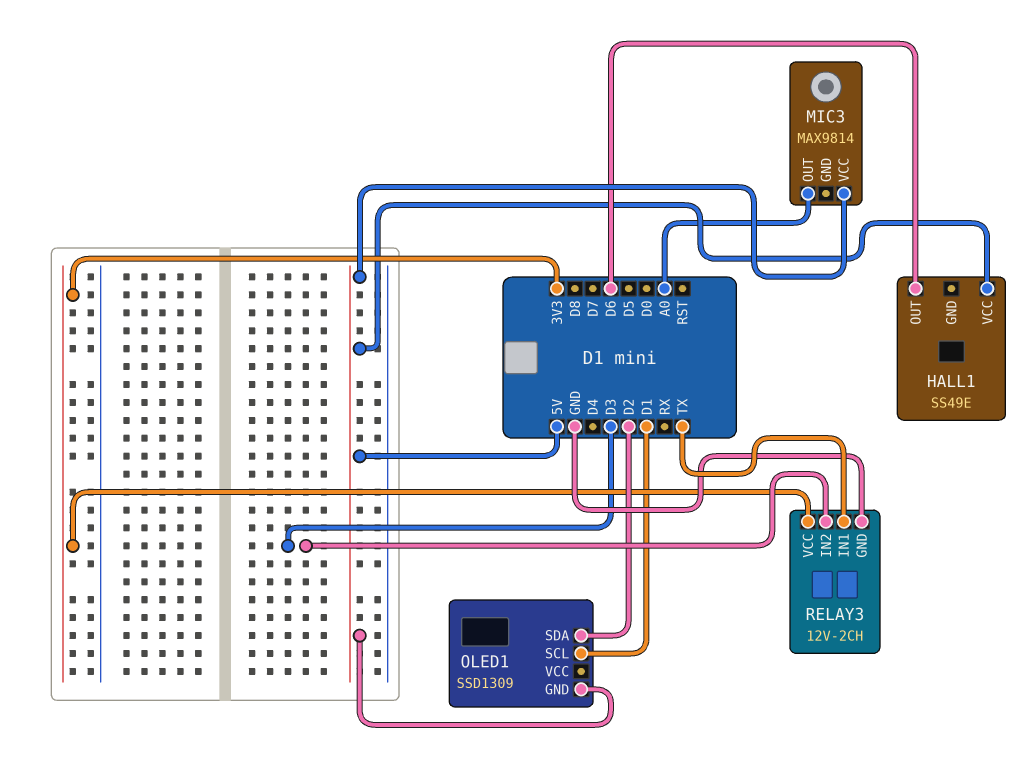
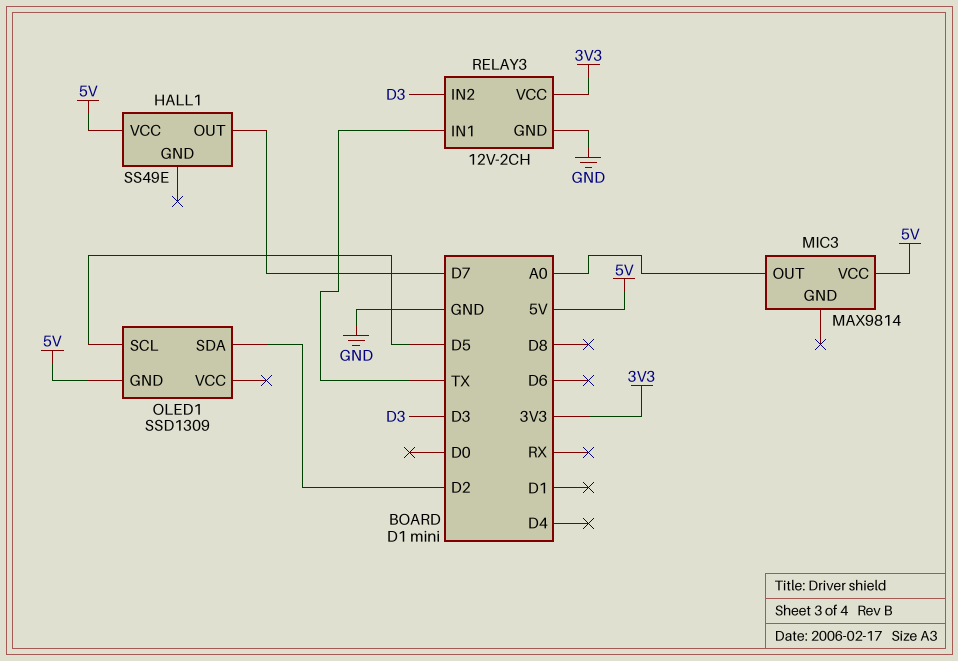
HALL1 pin OUT: D6 -> D7
OLED1 pin SCL: D1 -> D5

